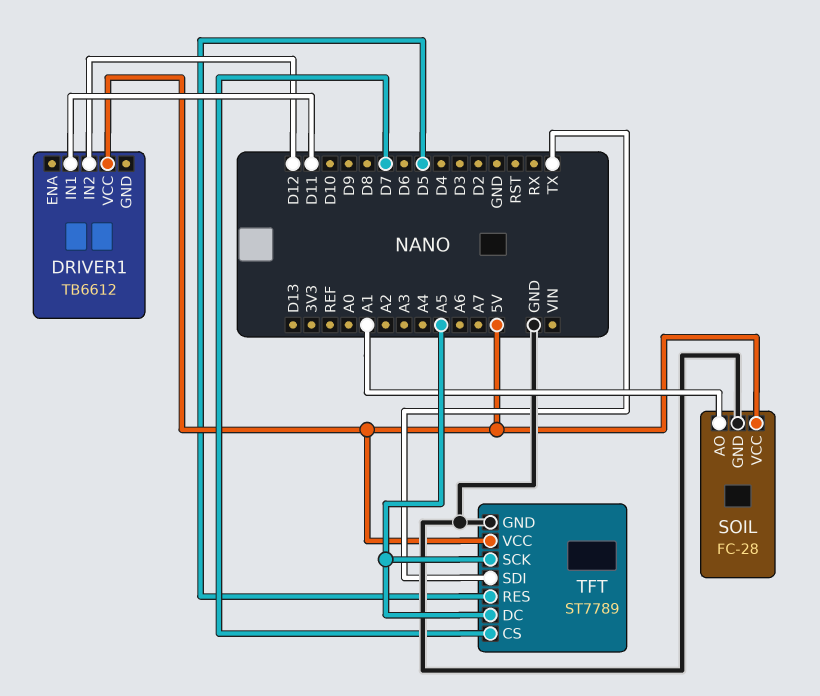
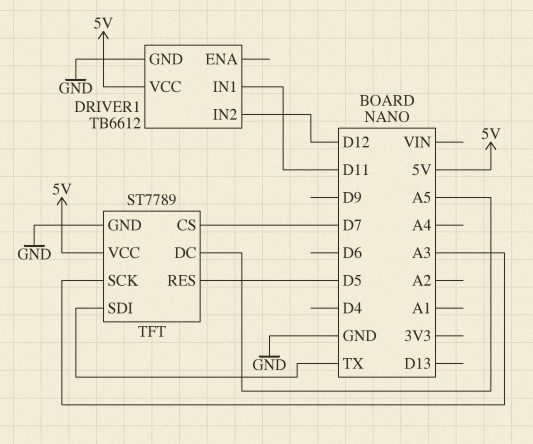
DRIVER1 pin GND: none -> GND
SOIL: FC-28 -> none
SOIL pin AO: A1 -> none
SOIL pin GND: GND -> none
SOIL pin VCC: 5V -> none
TFT pin SCK: A5 -> A3

